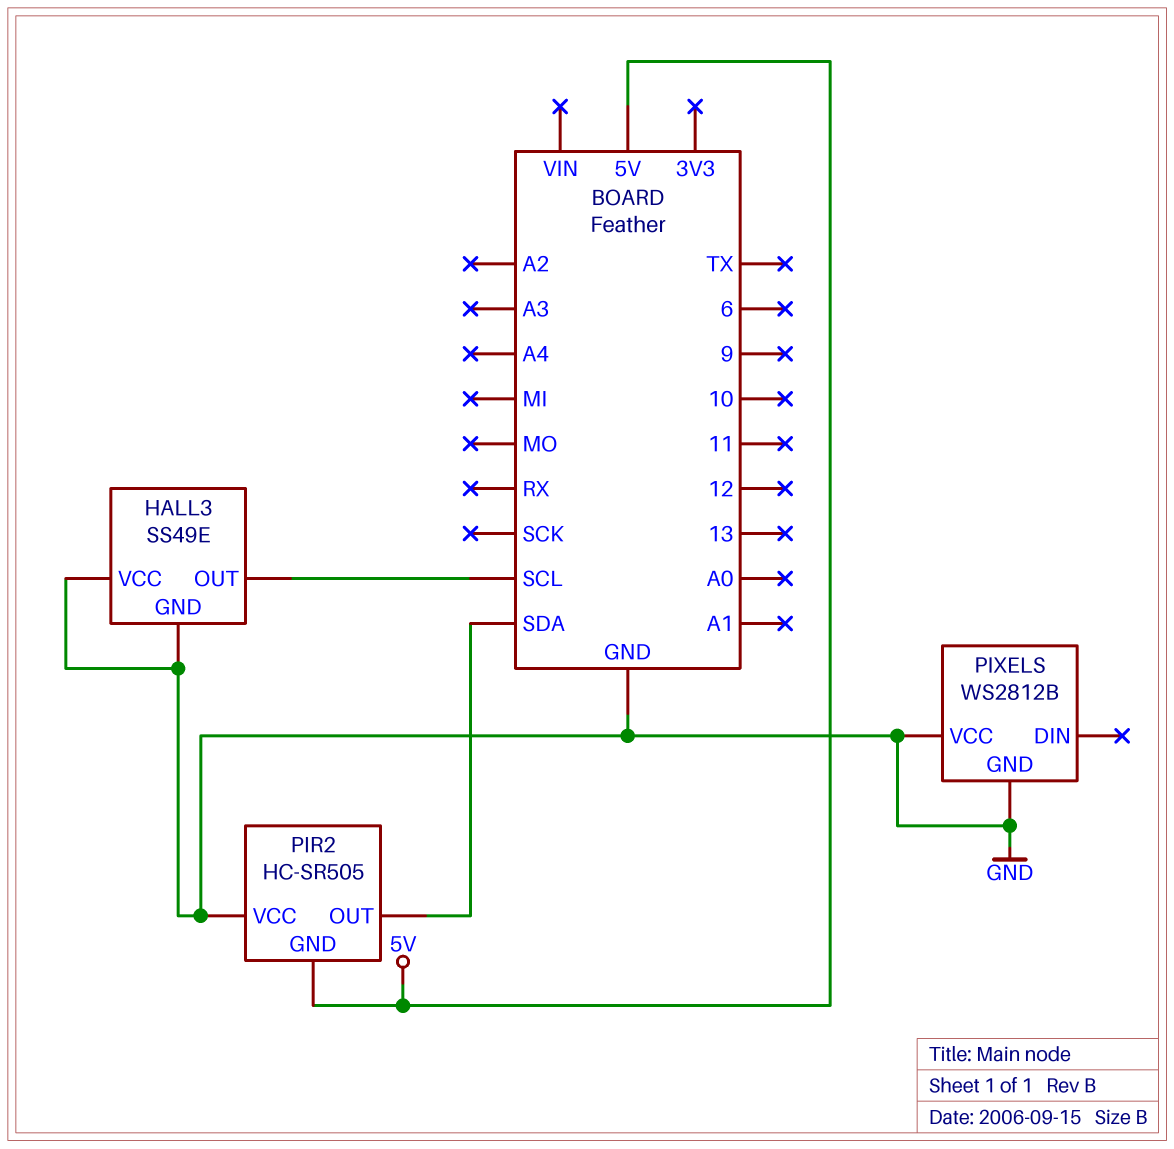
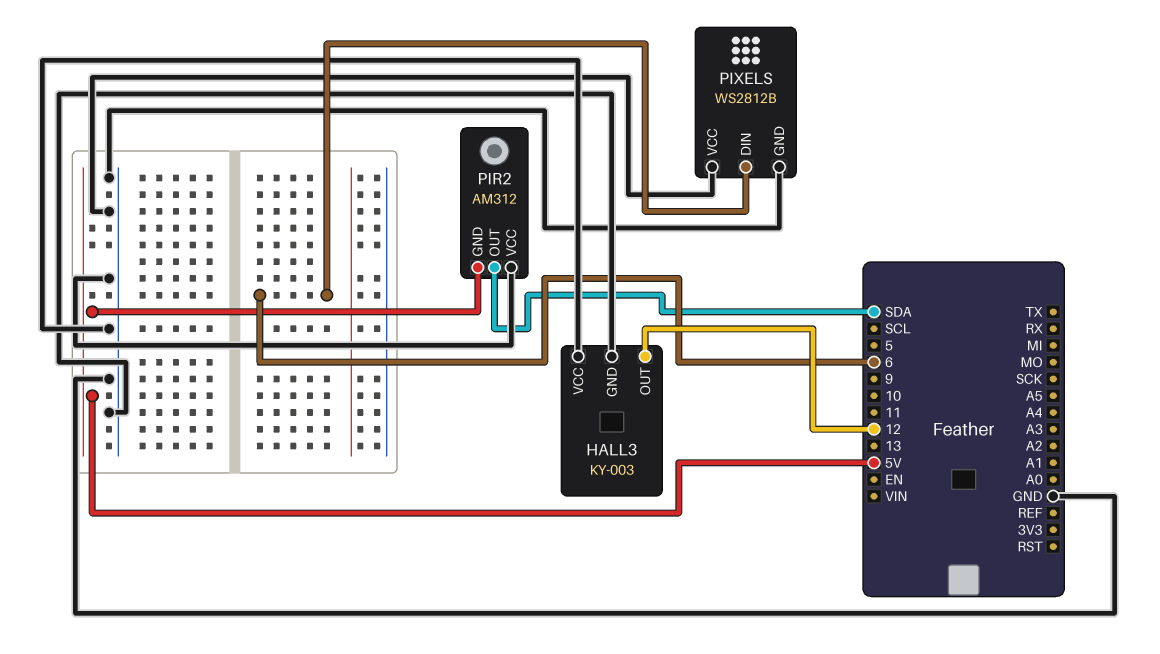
HALL3: SS49E -> KY-003
HALL3 pin OUT: SCL -> 12
PIR2: HC-SR505 -> AM312
PIXELS pin DIN: none -> 6

